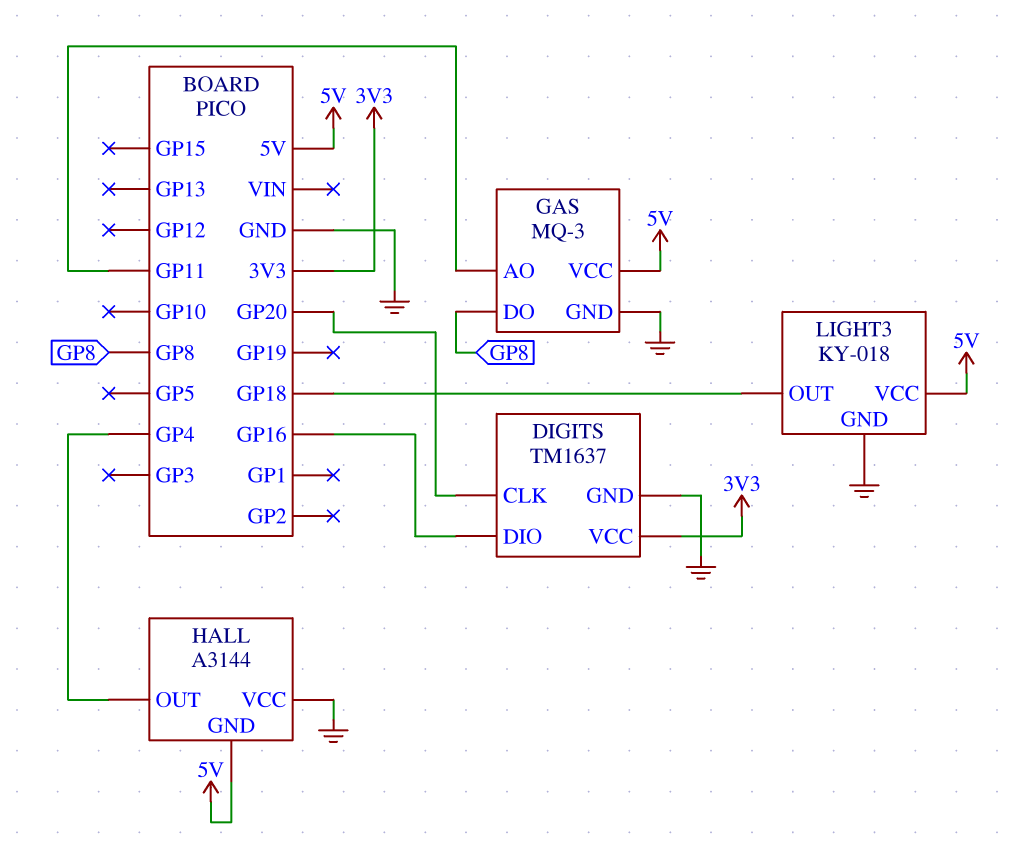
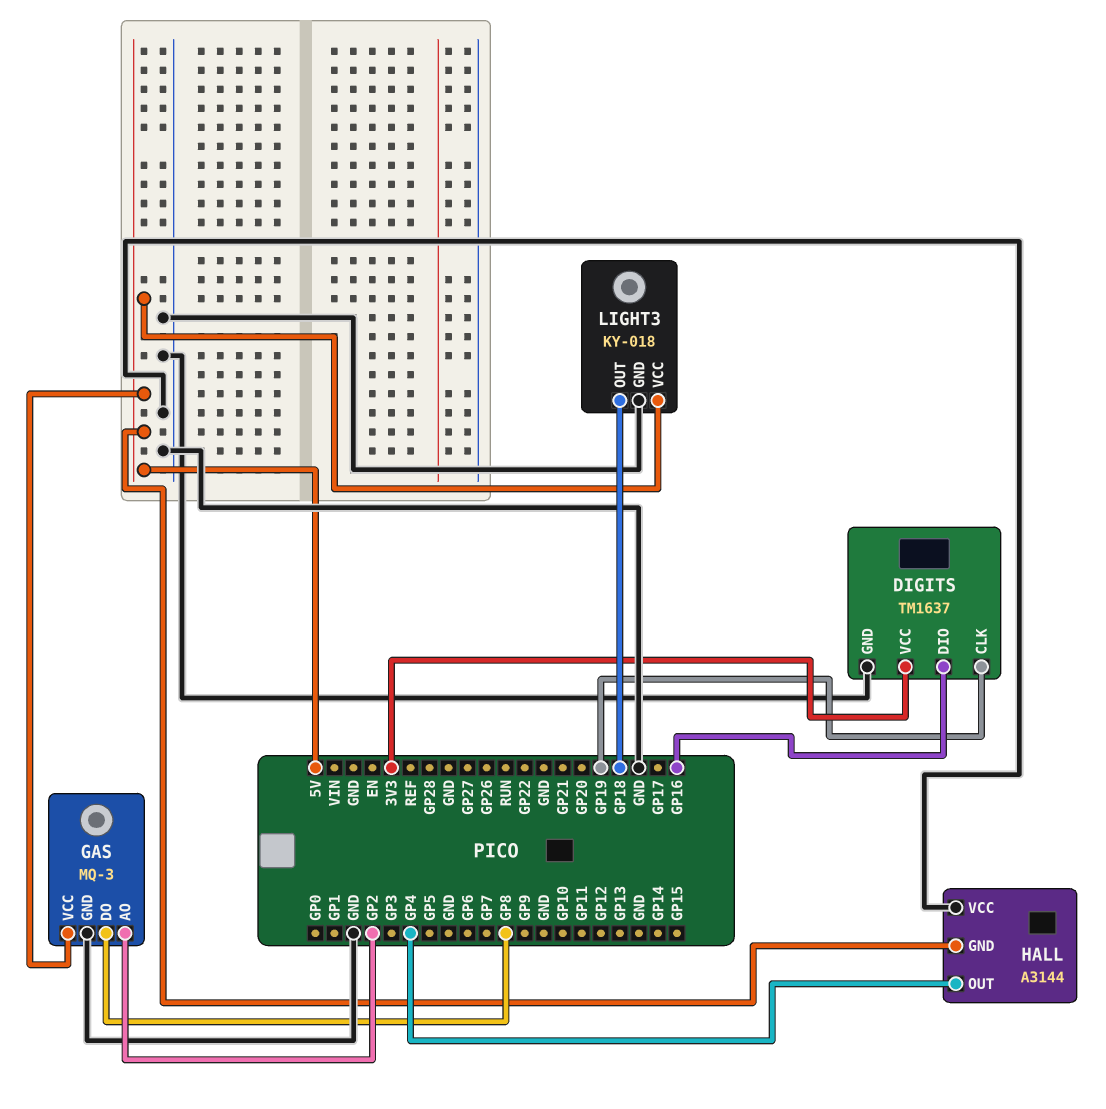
DIGITS pin CLK: GP20 -> GP19
GAS pin AO: GP11 -> GP2

